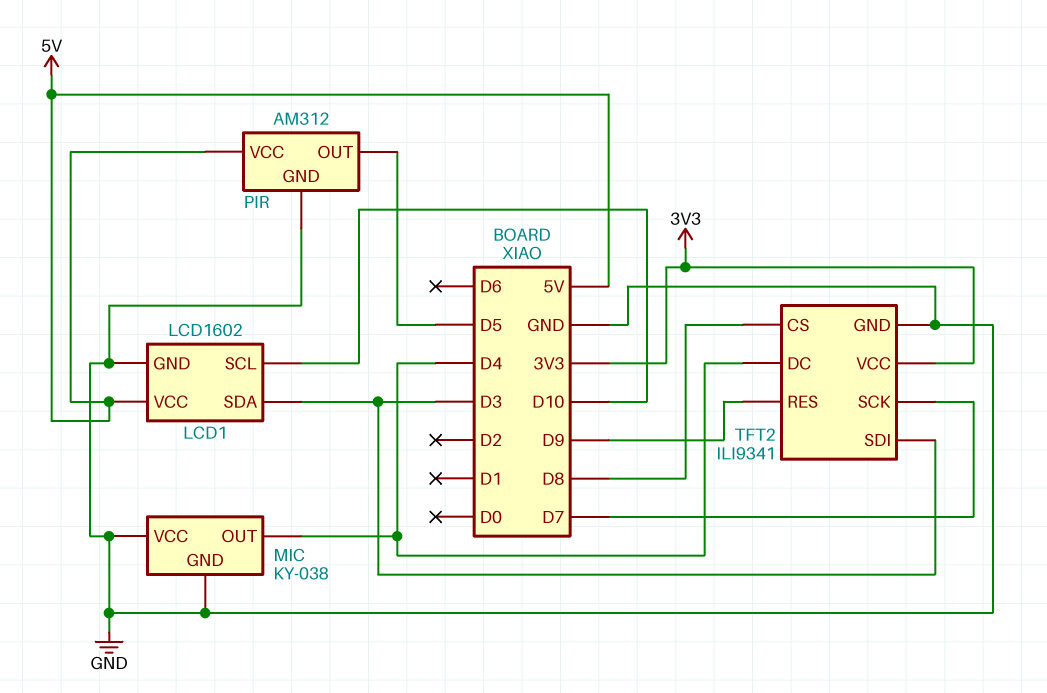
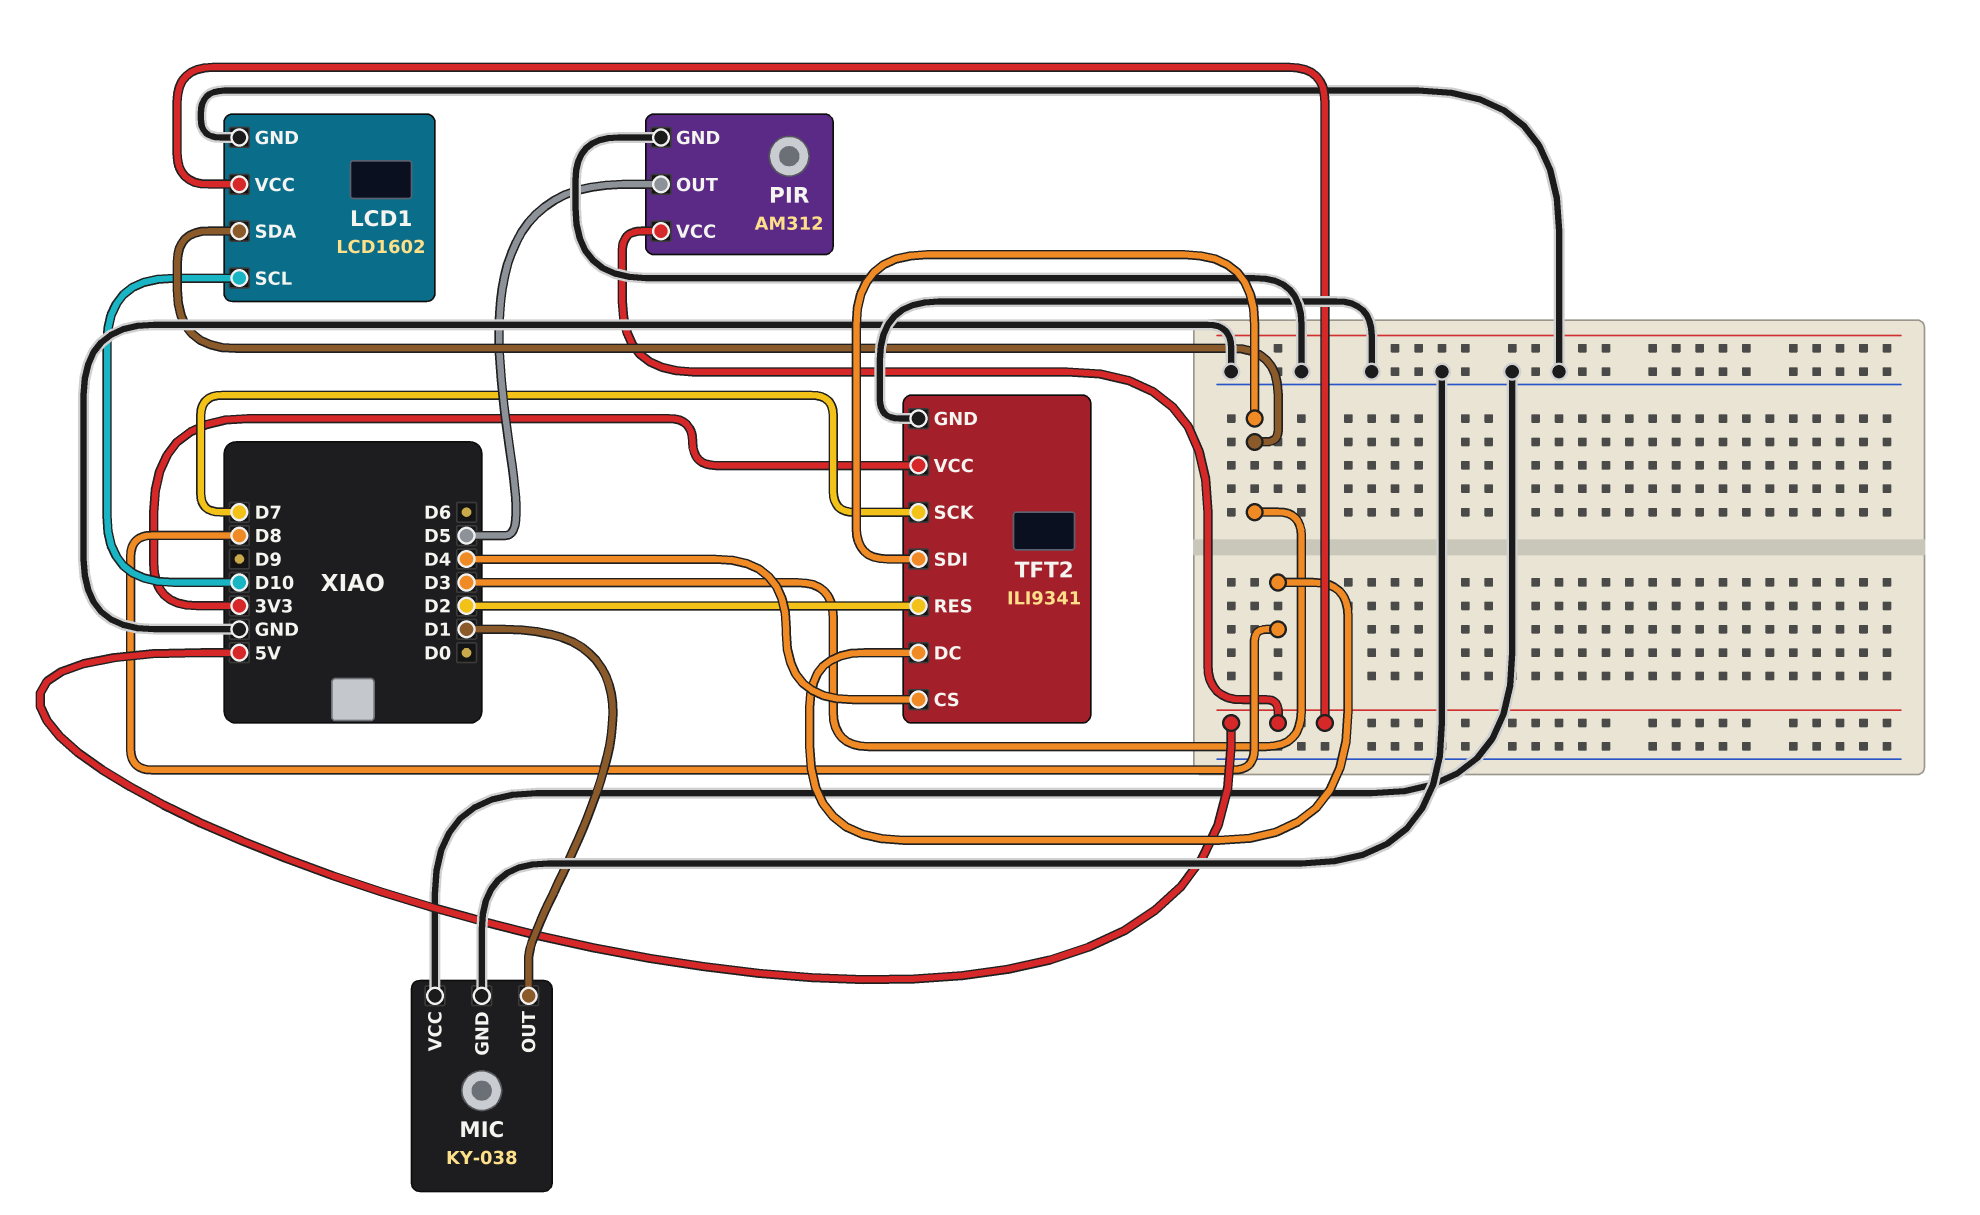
MIC pin OUT: D4 -> D1
TFT2 pin CS: D8 -> D4
TFT2 pin DC: D4 -> D8
TFT2 pin RES: D9 -> D2

